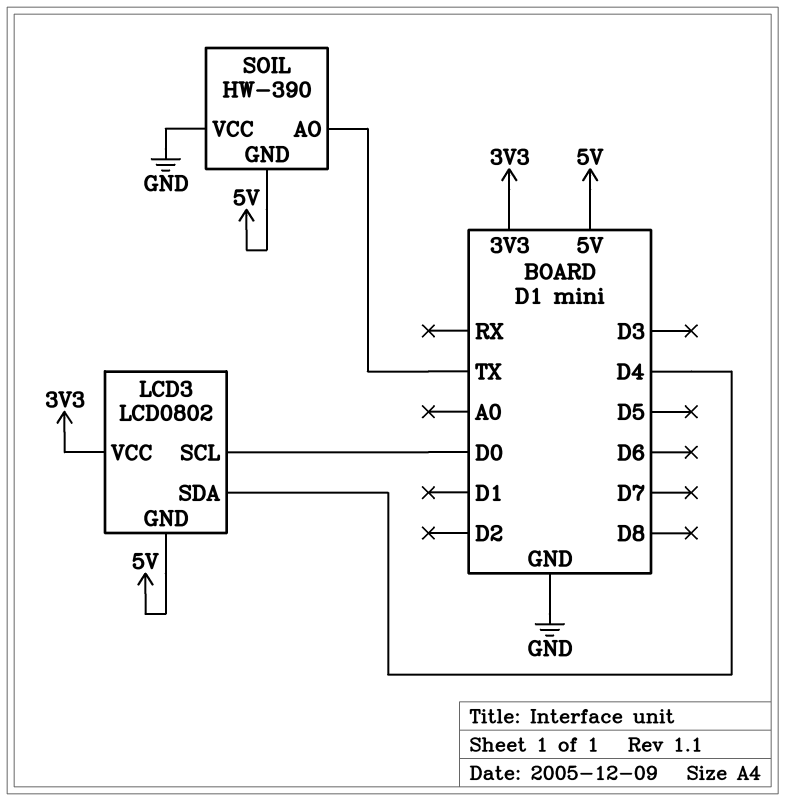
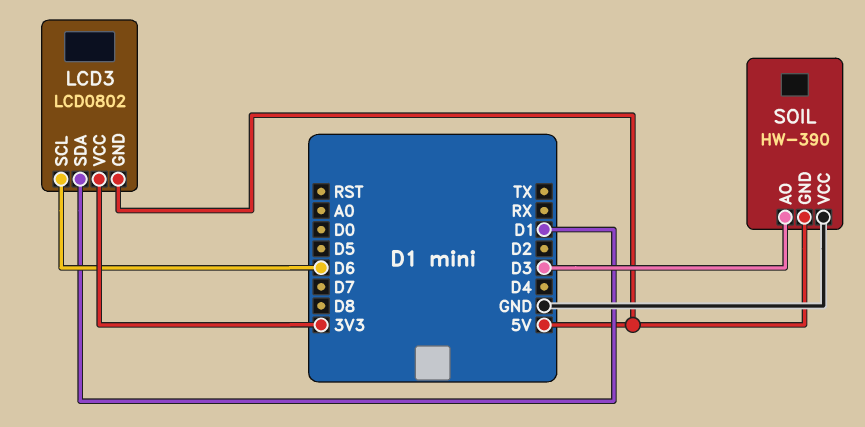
LCD3 pin SCL: D0 -> D6
LCD3 pin SDA: D4 -> D1
SOIL pin AO: TX -> D3

